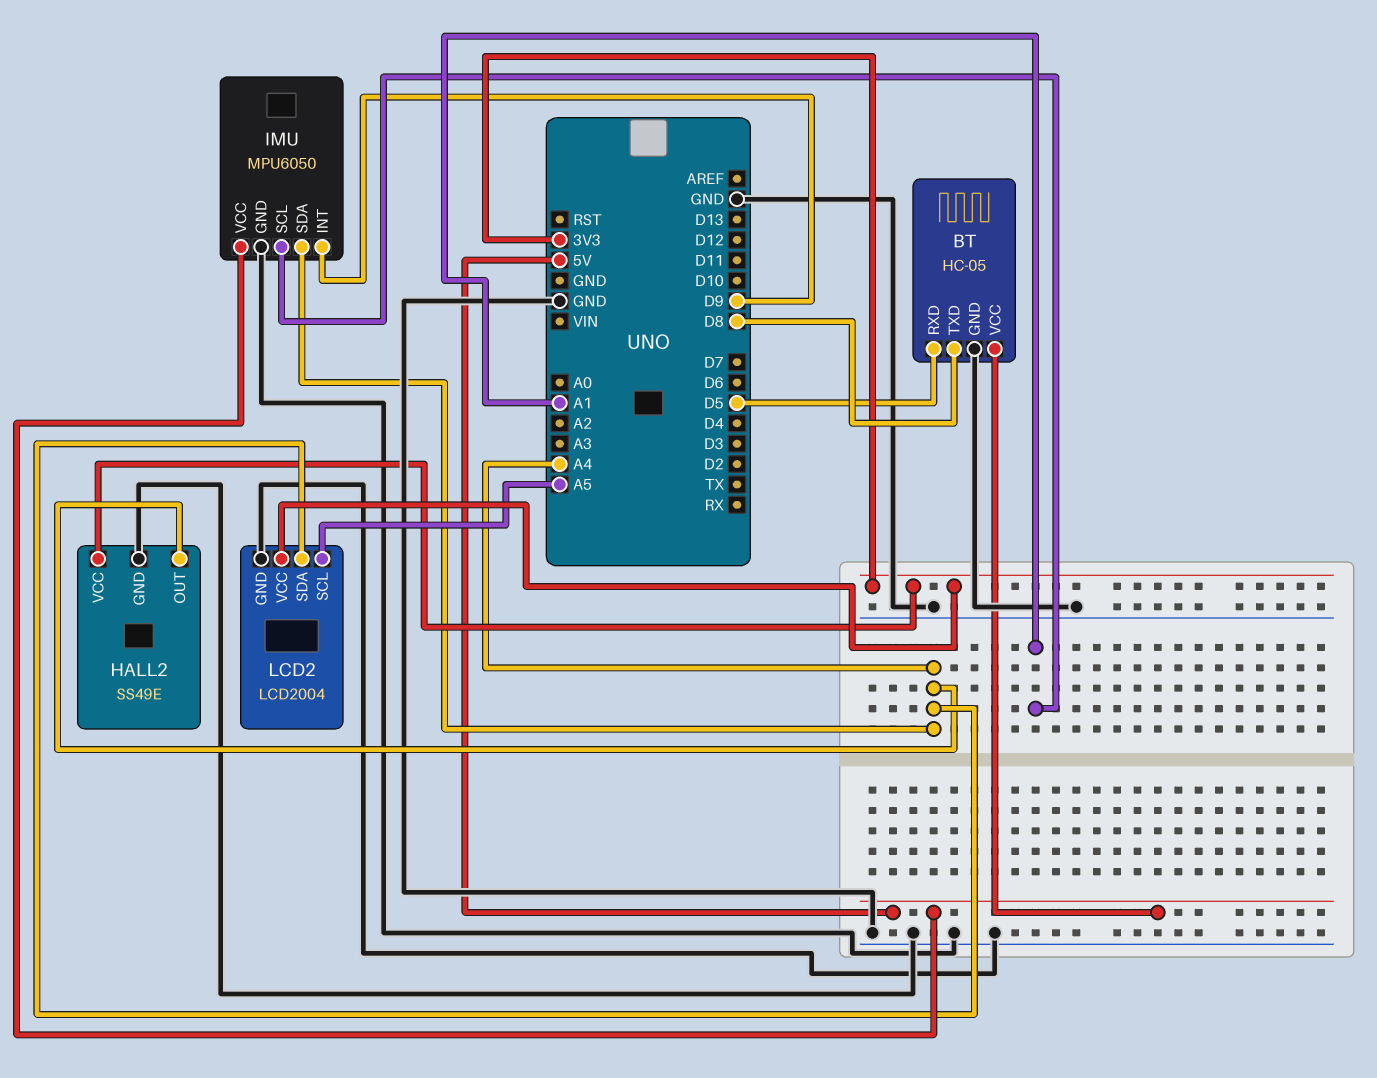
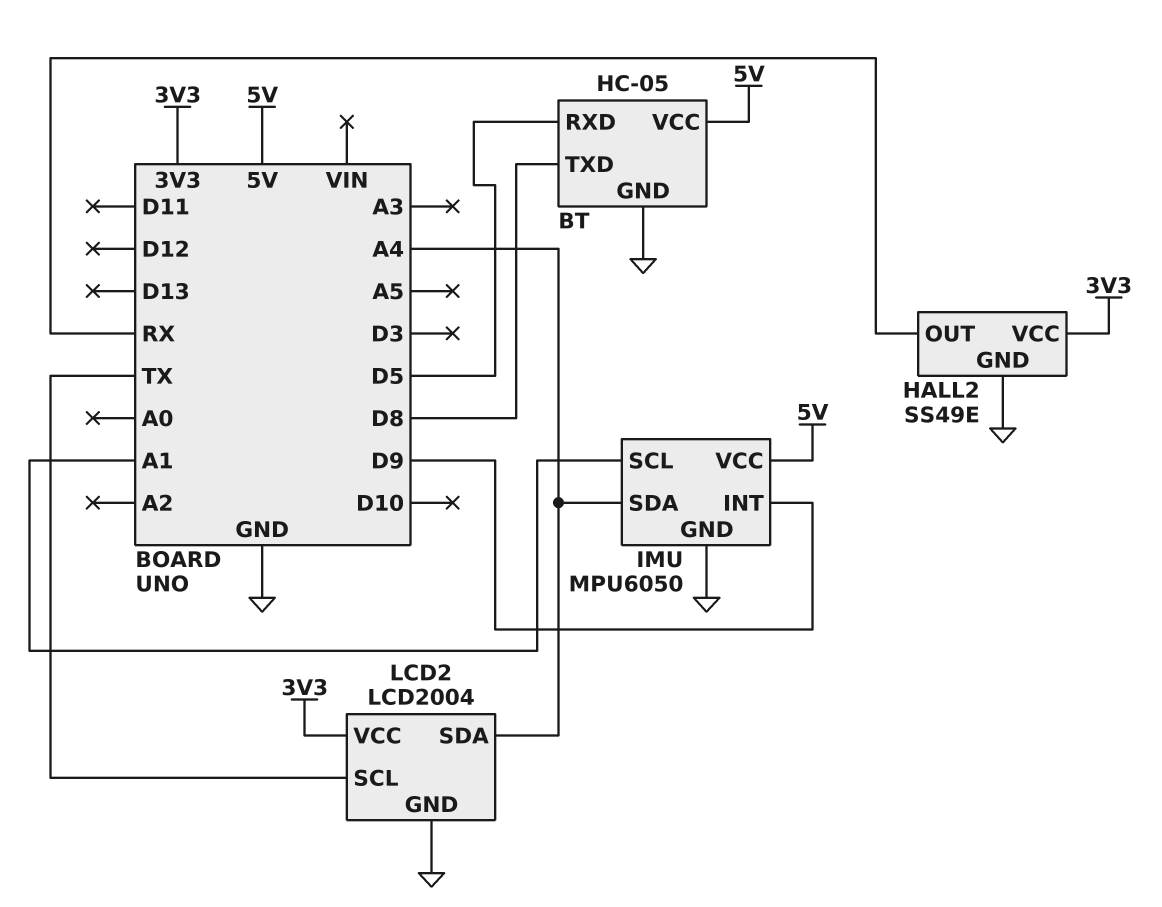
HALL2 pin OUT: A4 -> RX
LCD2 pin SCL: A5 -> TX

